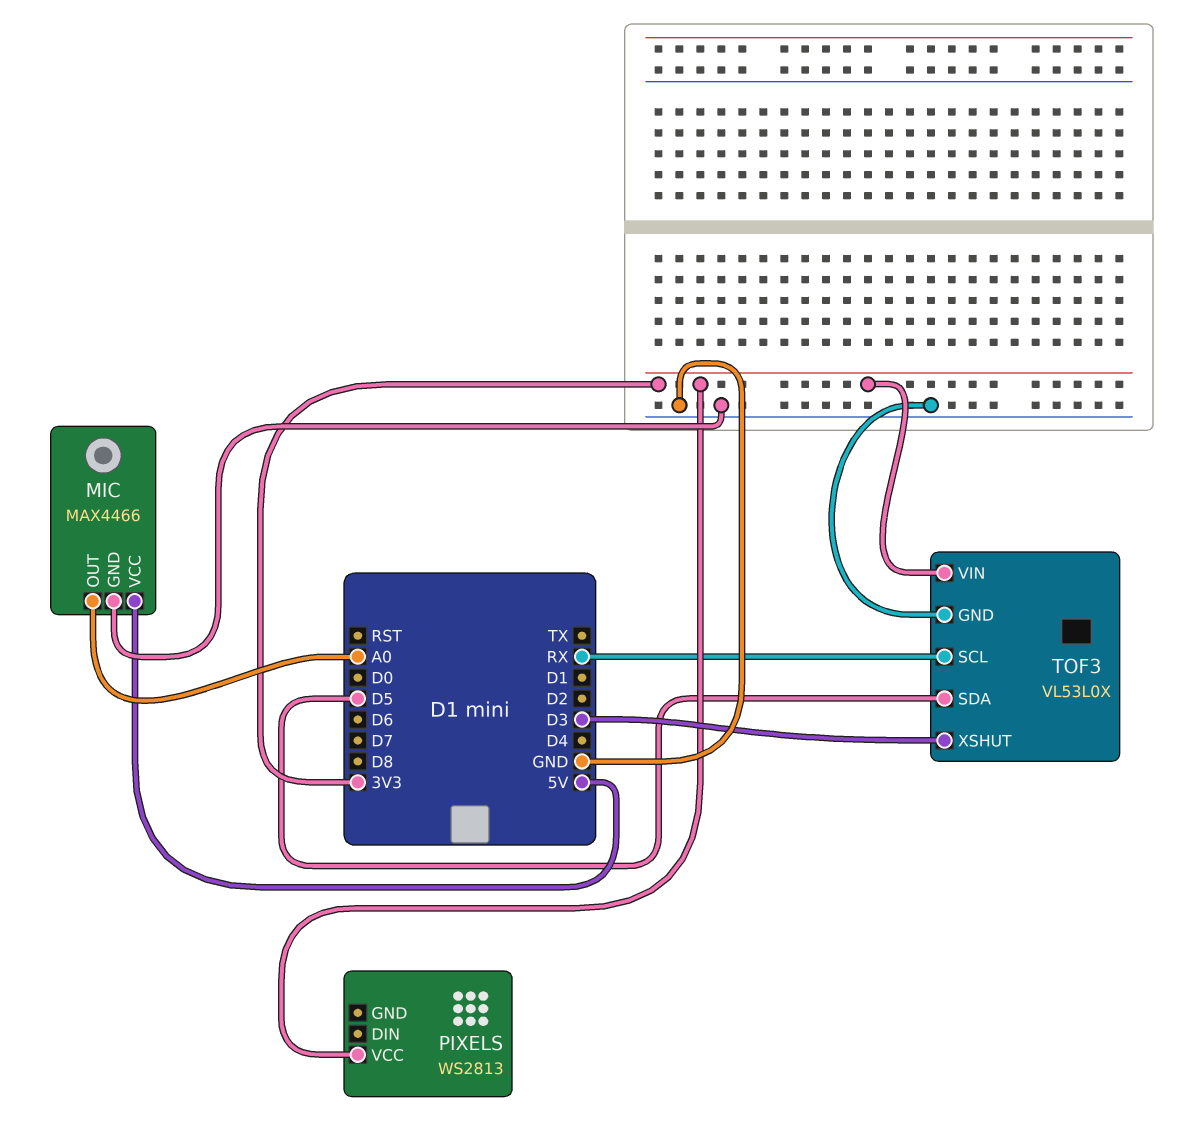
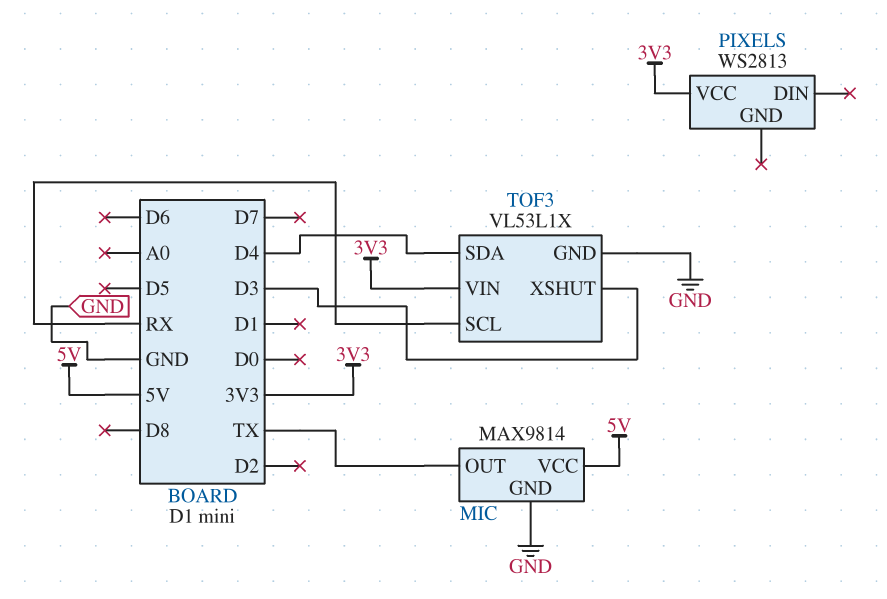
MIC: MAX4466 -> MAX9814
MIC pin OUT: A0 -> TX
TOF3: VL53L0X -> VL53L1X
TOF3 pin SDA: D5 -> D4

